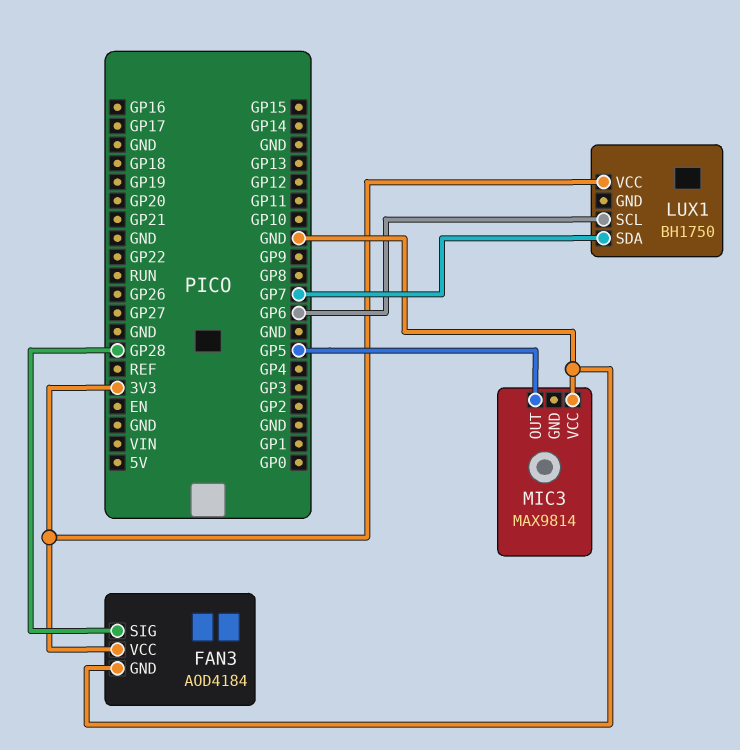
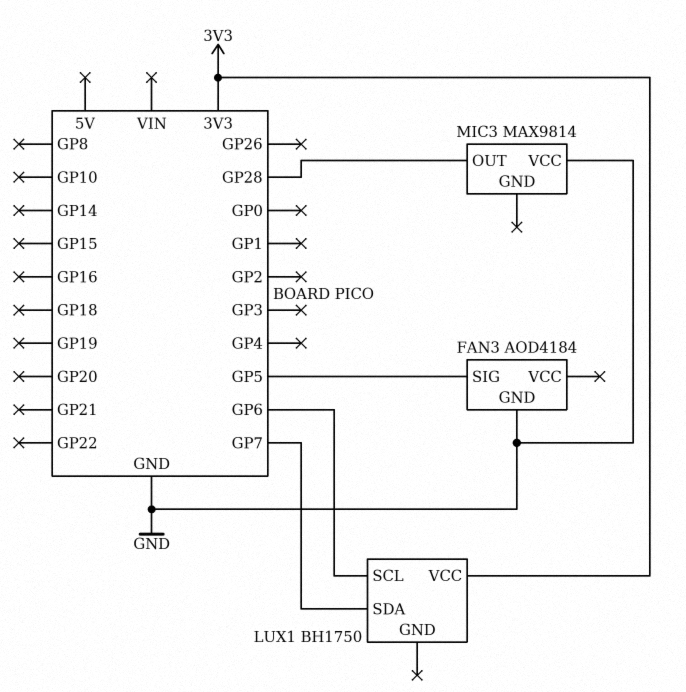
FAN3 pin SIG: GP28 -> GP5
FAN3 pin VCC: 3V3 -> none
MIC3 pin OUT: GP5 -> GP28

